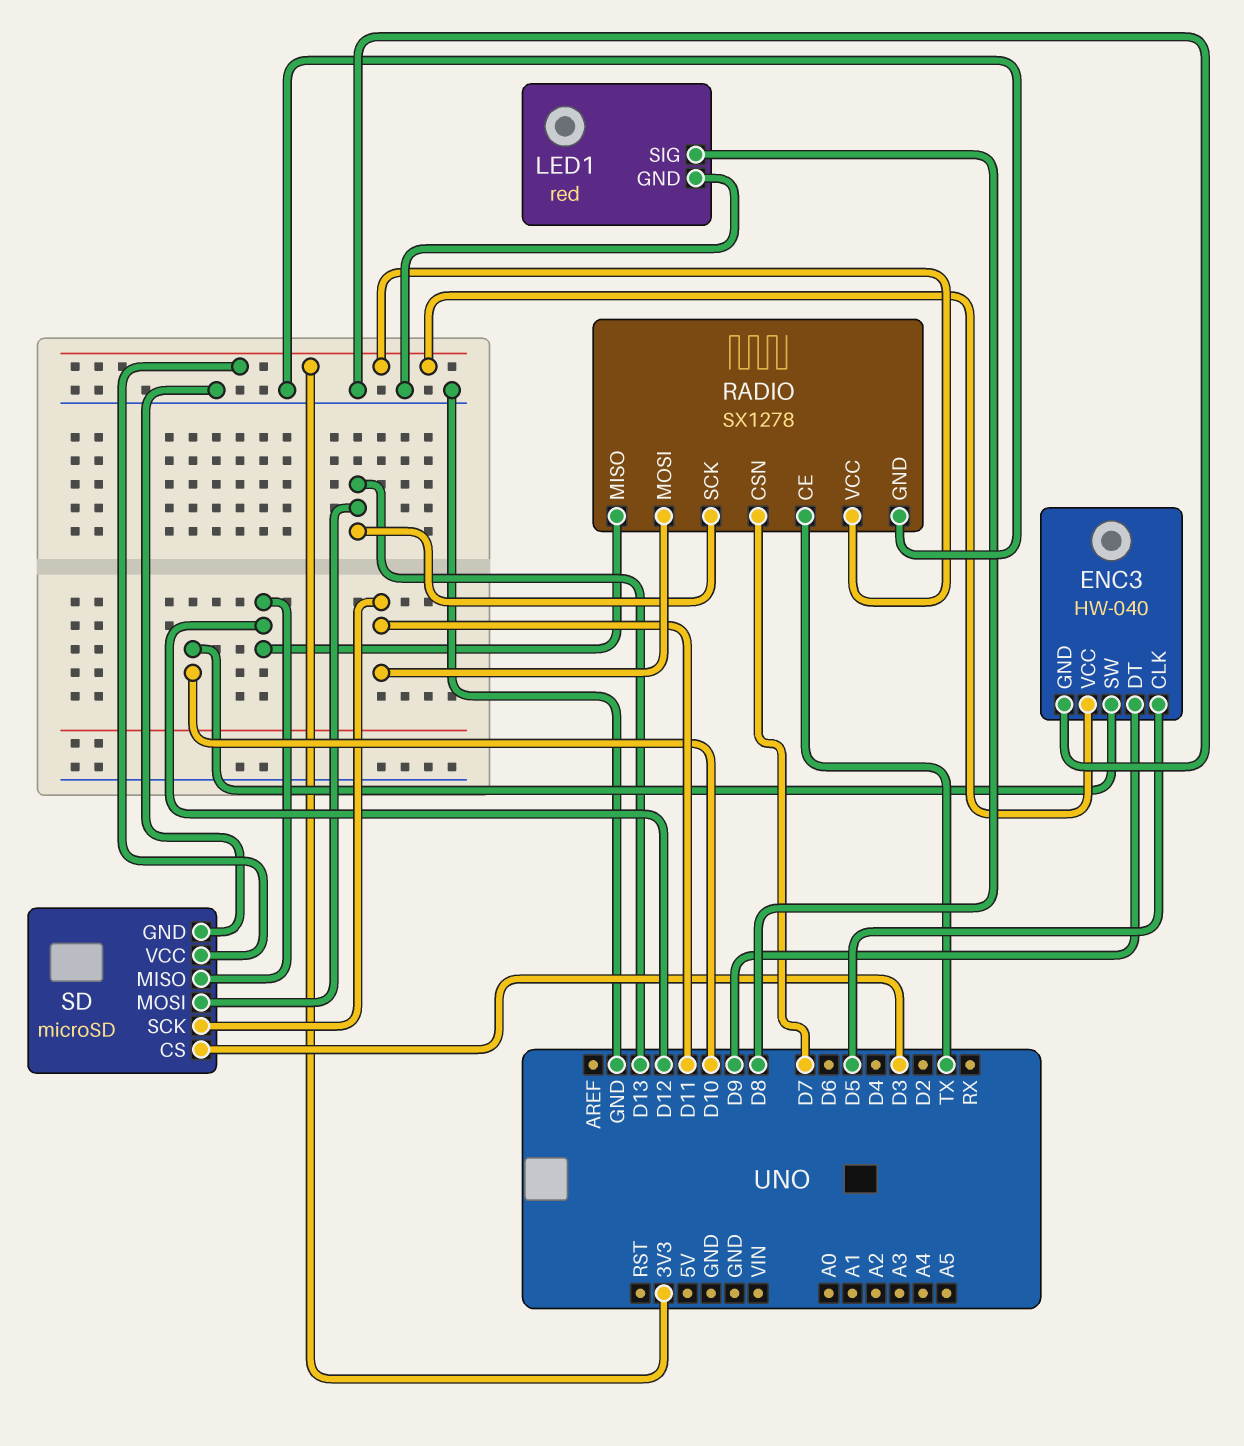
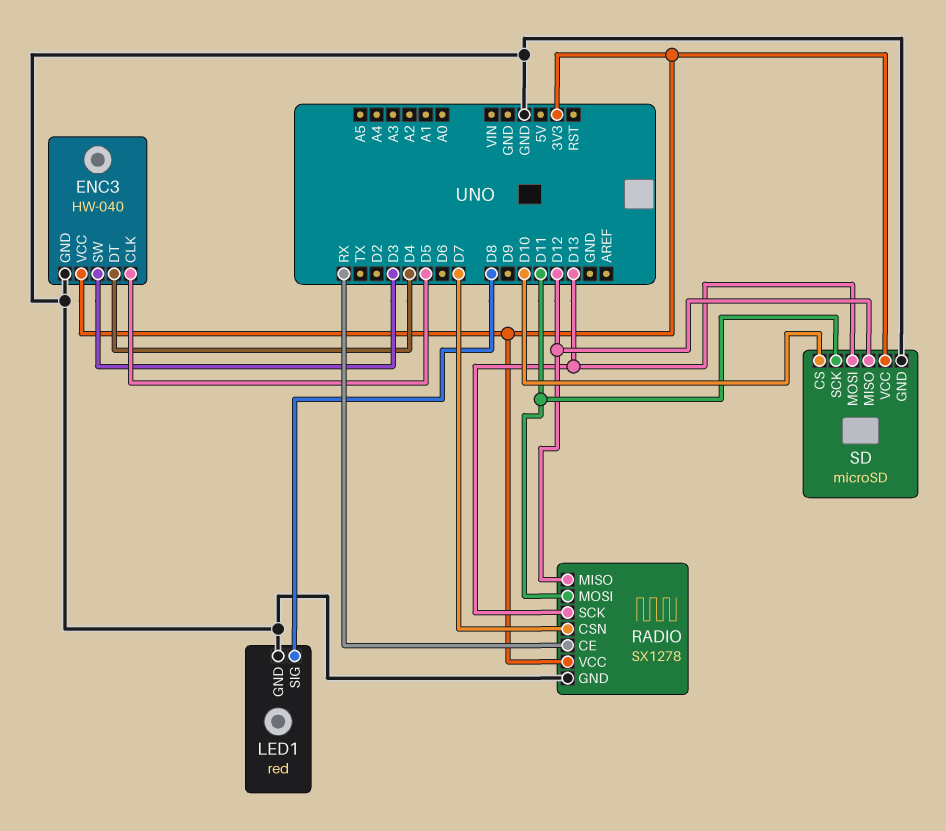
ENC3 pin DT: D9 -> D4
ENC3 pin SW: D10 -> D3
RADIO pin CE: TX -> RX
SD pin CS: D3 -> D10

